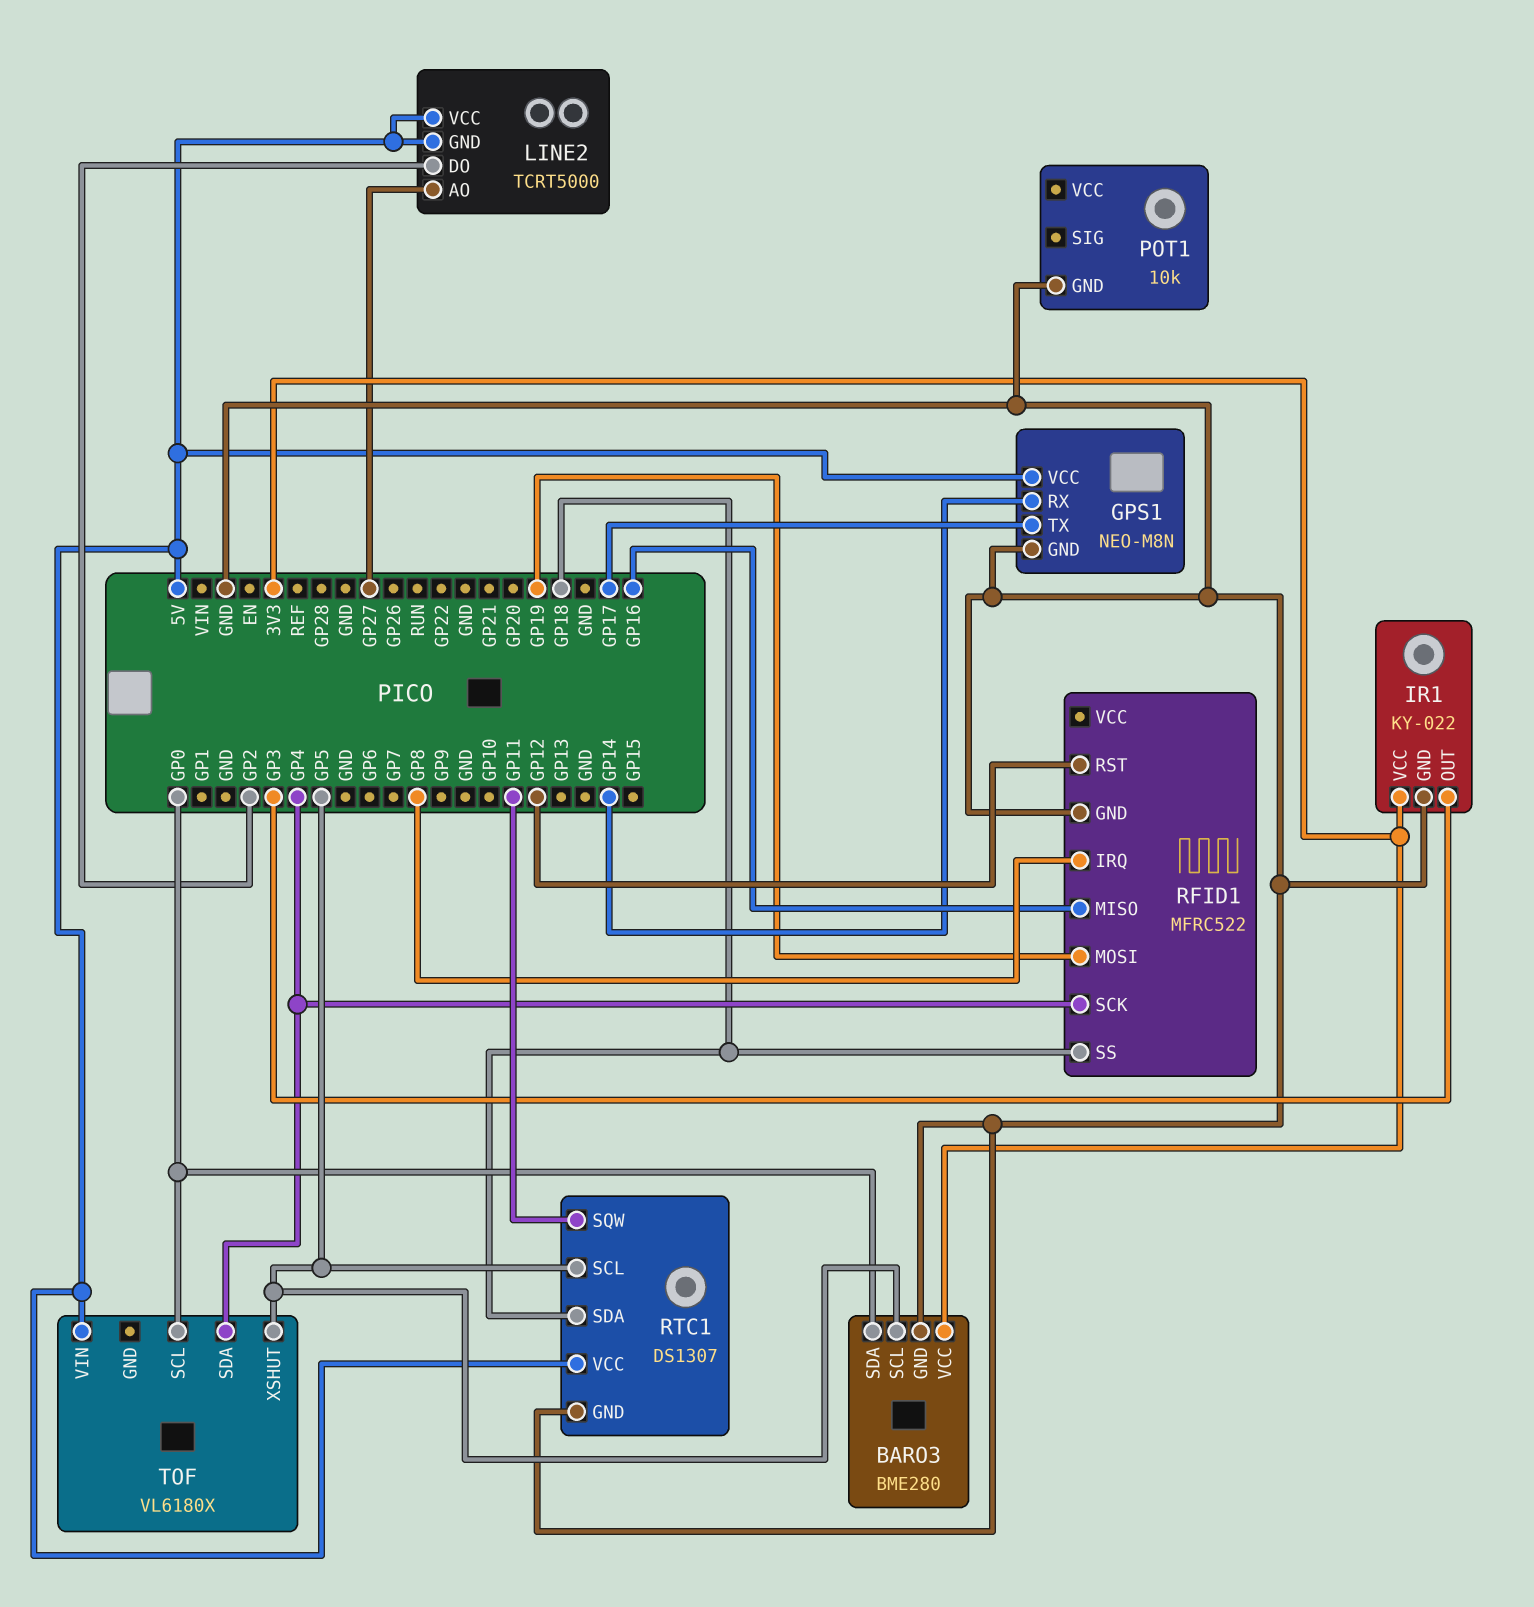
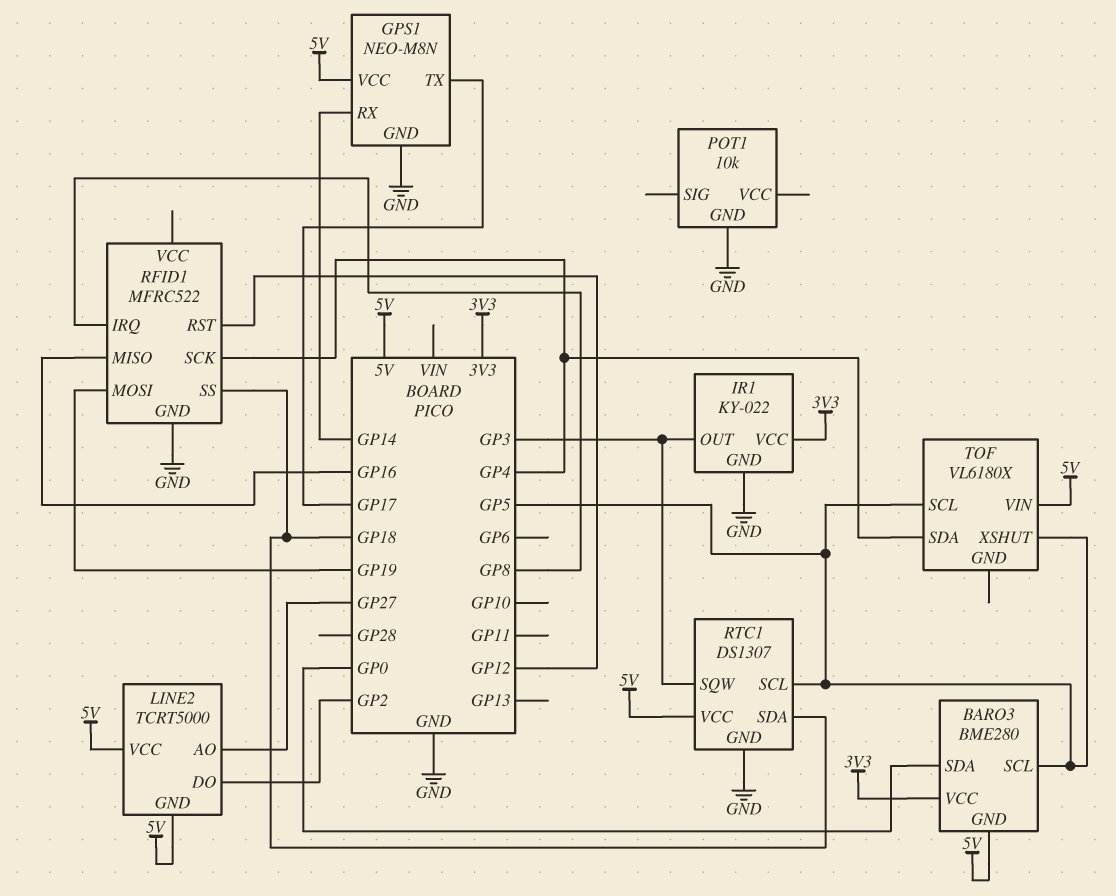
BARO3 pin GND: GND -> 5V
RTC1 pin SQW: GP11 -> GP3
TOF pin SCL: GP0 -> GP5

